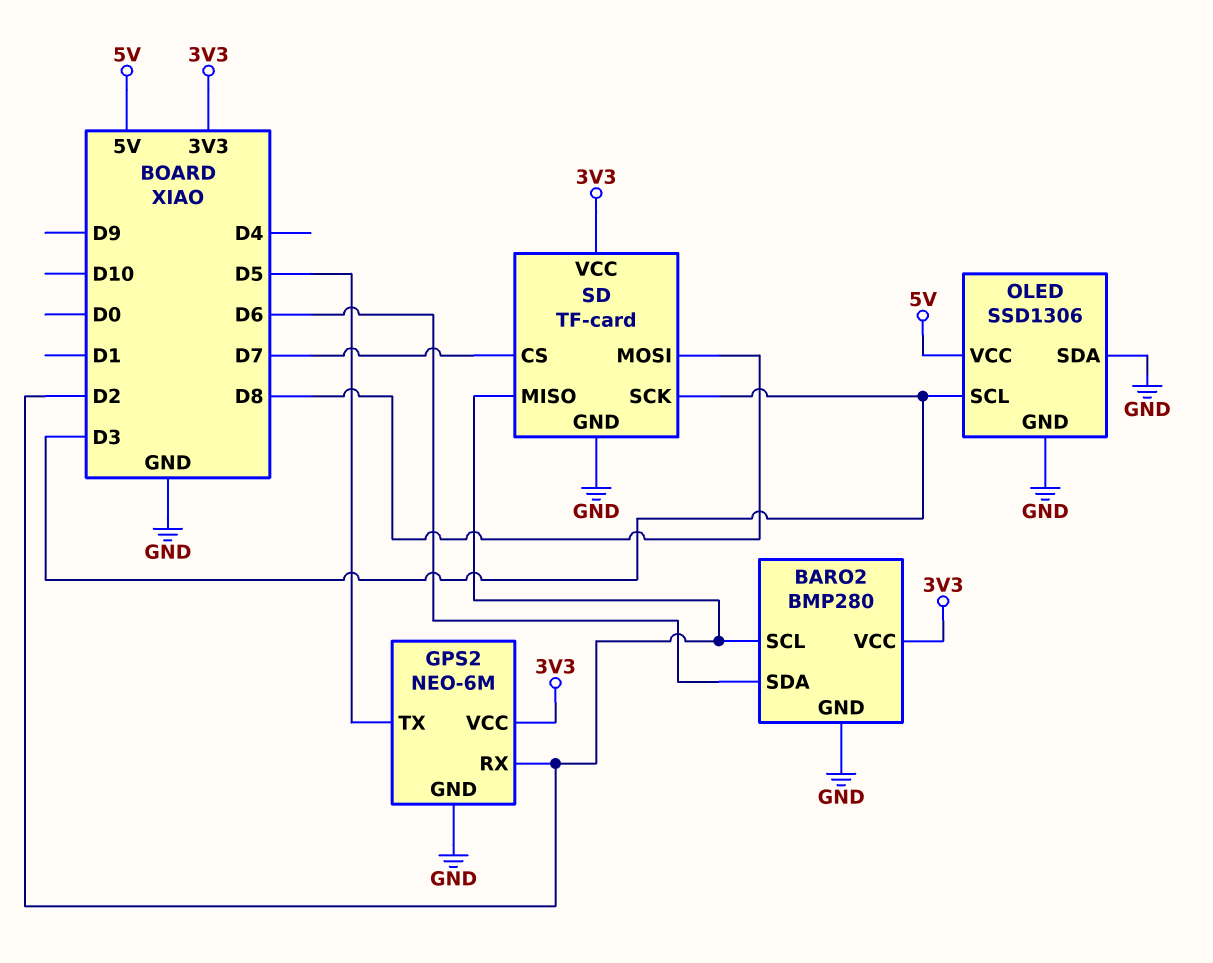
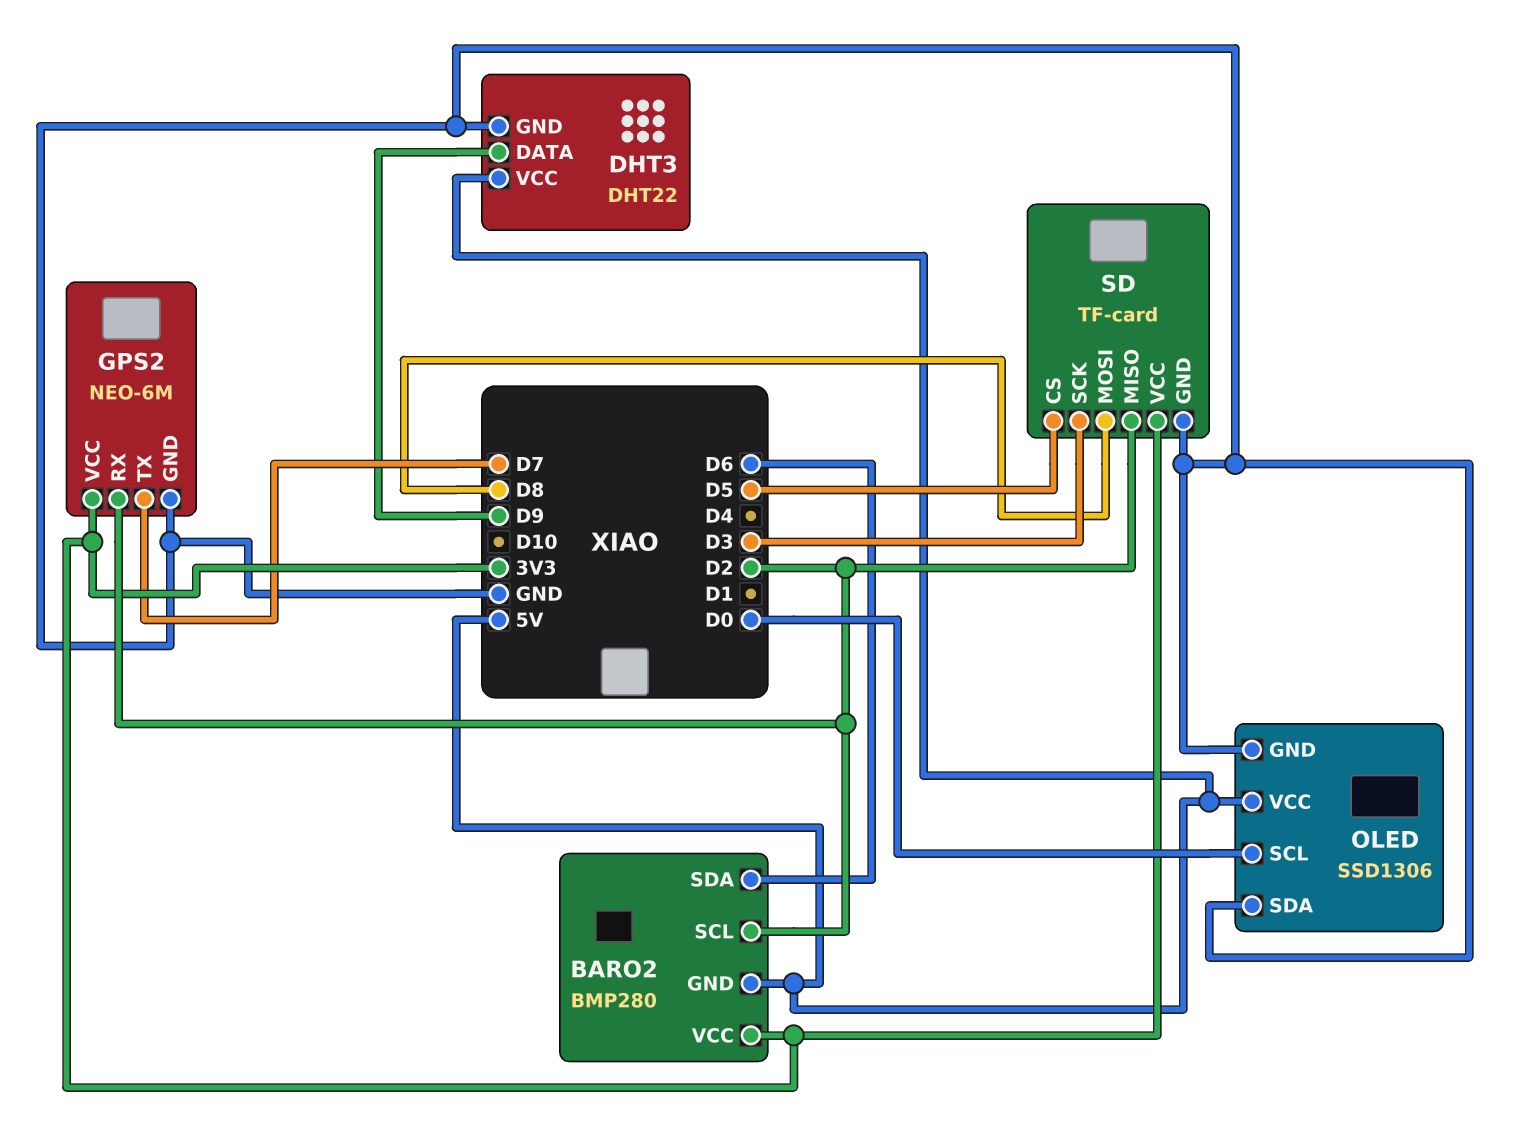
BARO2 pin GND: GND -> 5V
DHT3: none -> DHT22
DHT3 pin DATA: none -> D9
DHT3 pin GND: none -> GND
DHT3 pin VCC: none -> 5V
GPS2 pin TX: D5 -> D7
OLED pin SCL: D3 -> D0
SD pin CS: D7 -> D5

